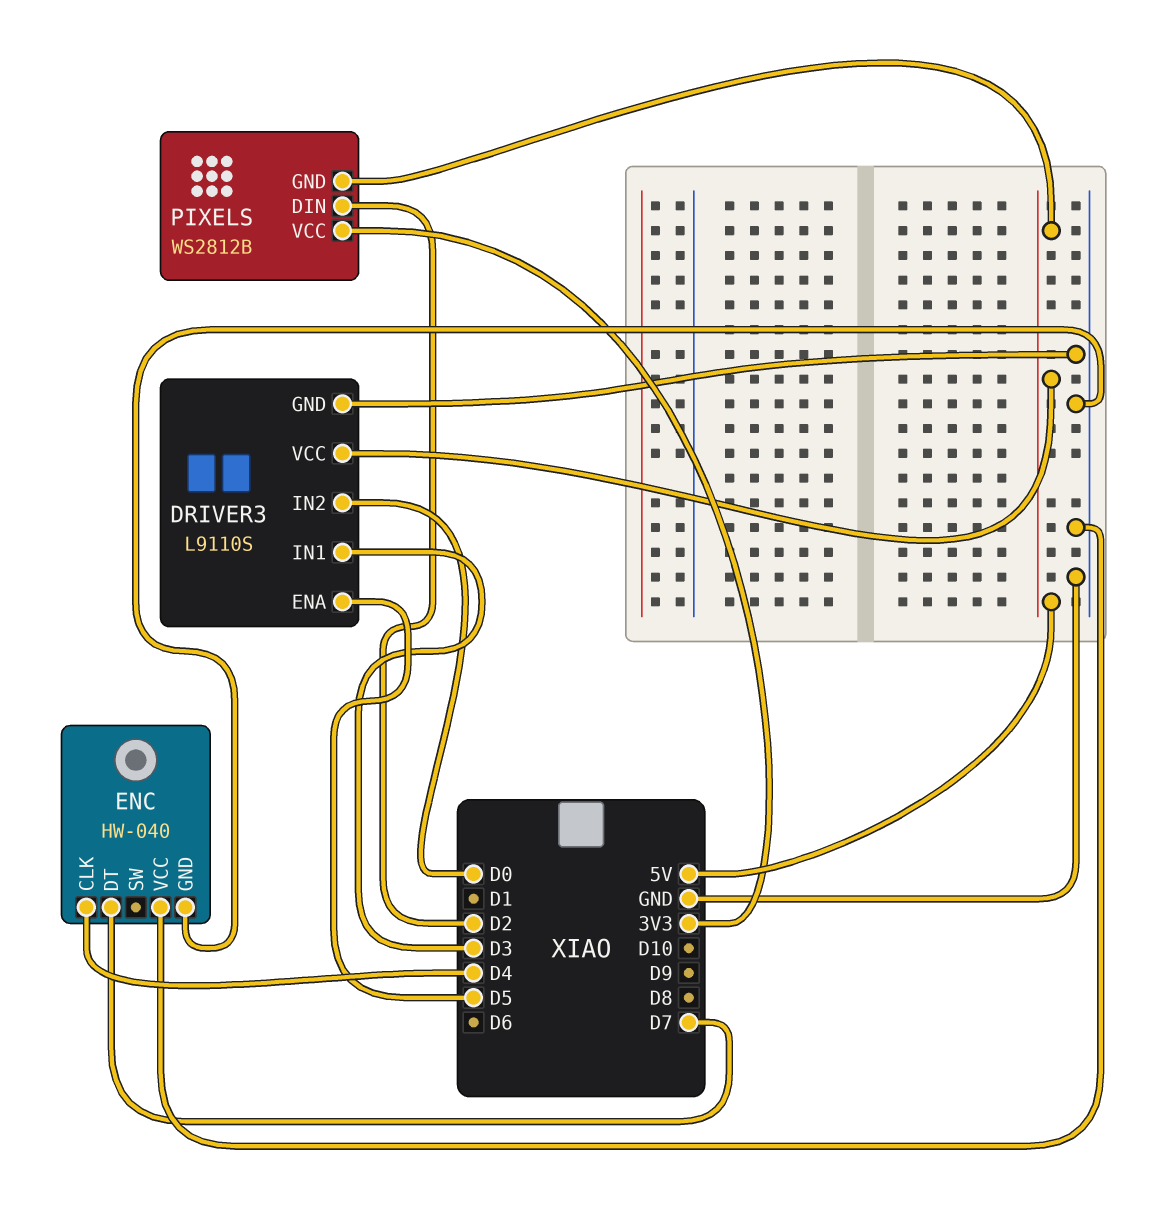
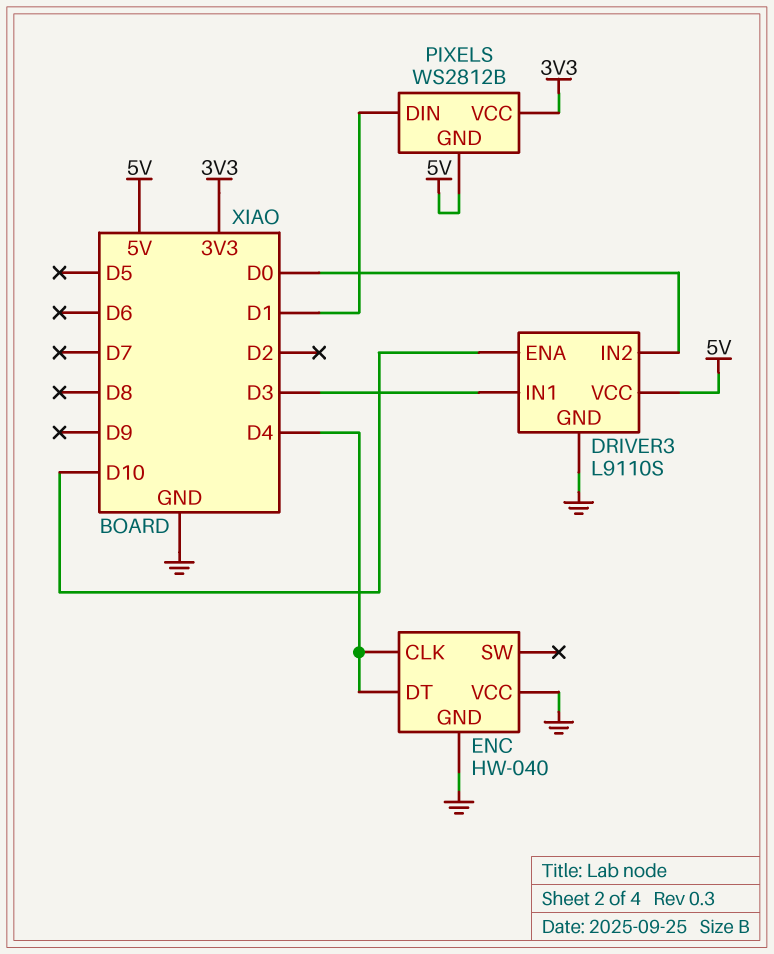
DRIVER3 pin ENA: D5 -> D10
ENC pin DT: D7 -> D4
PIXELS pin DIN: D2 -> D1

